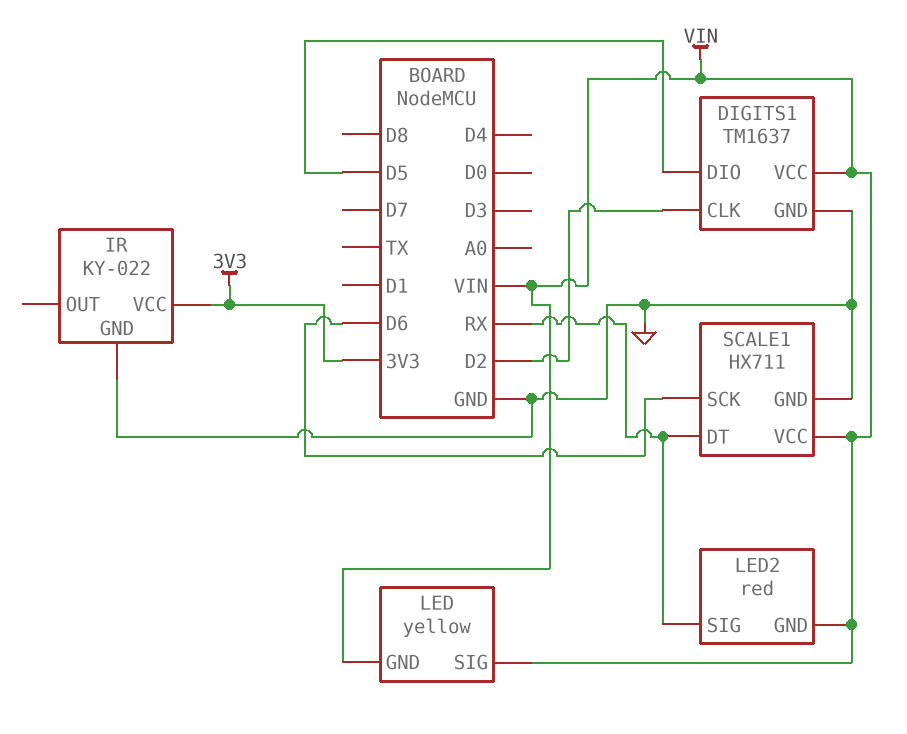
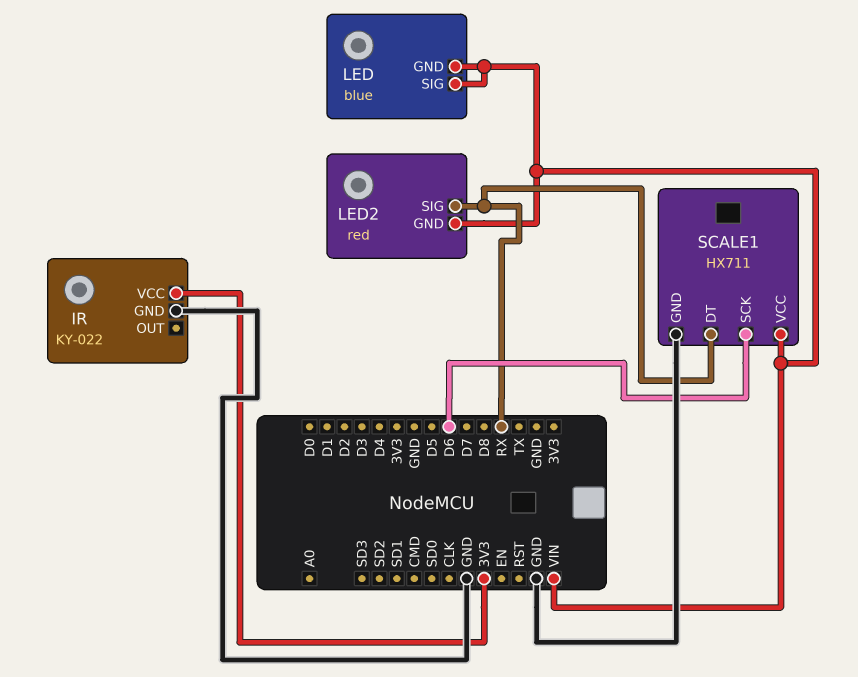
DIGITS1: TM1637 -> none
DIGITS1 pin CLK: D2 -> none
DIGITS1 pin DIO: D5 -> none
DIGITS1 pin GND: GND -> none
DIGITS1 pin VCC: VIN -> none
LED: yellow -> blue

